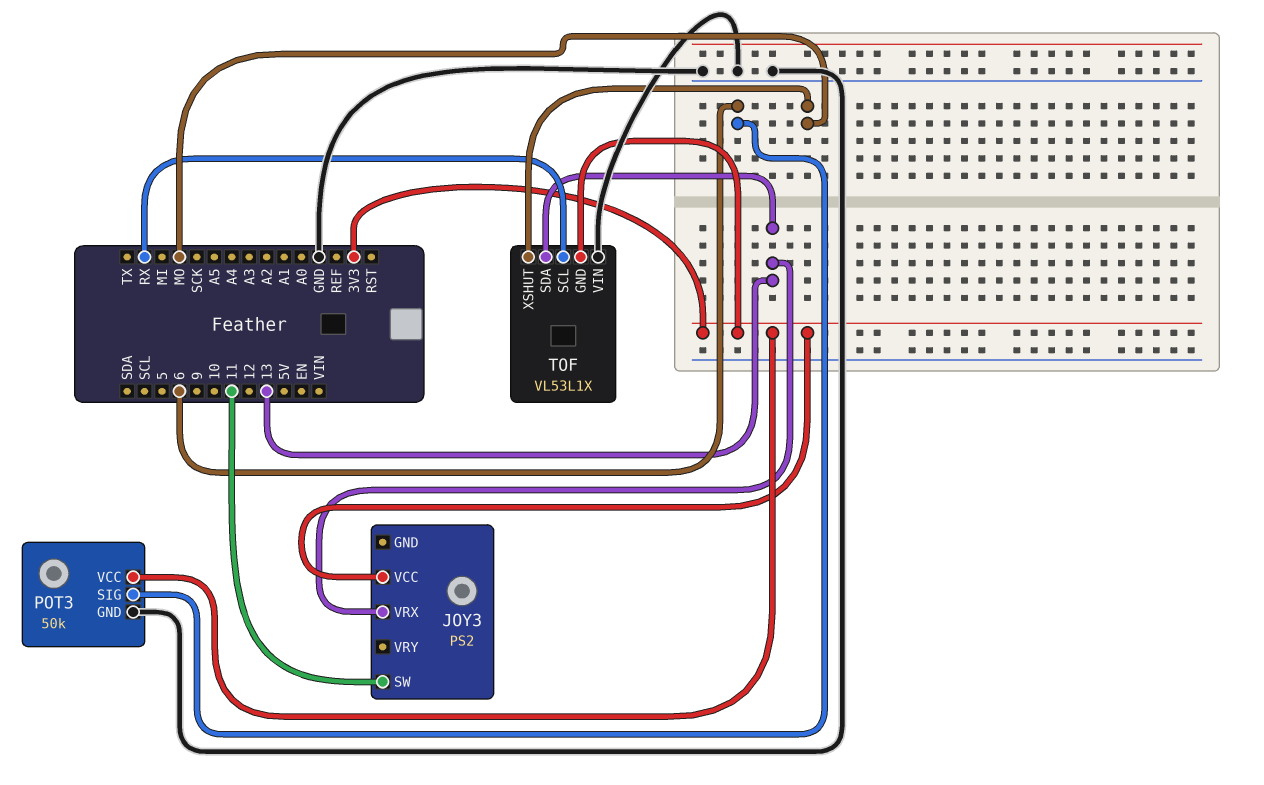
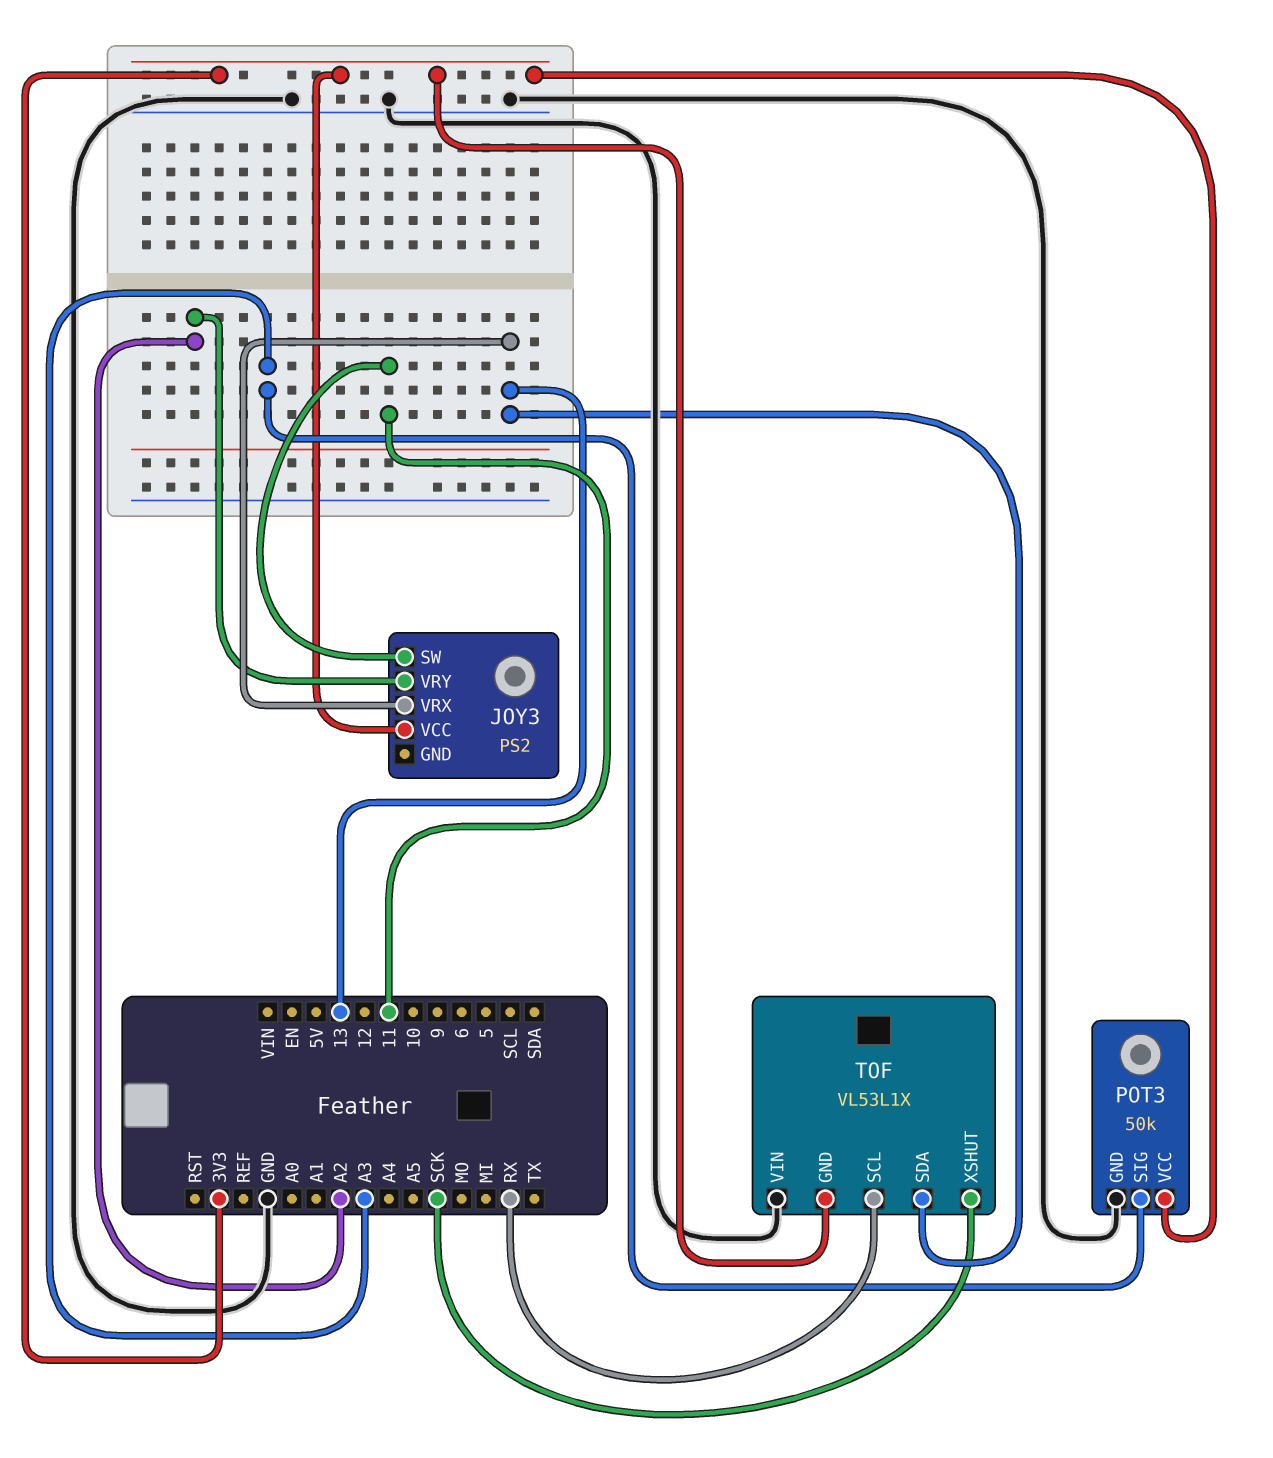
JOY3 pin VRY: none -> A2
POT3 pin SIG: 6 -> A3
TOF pin XSHUT: MO -> SCK

